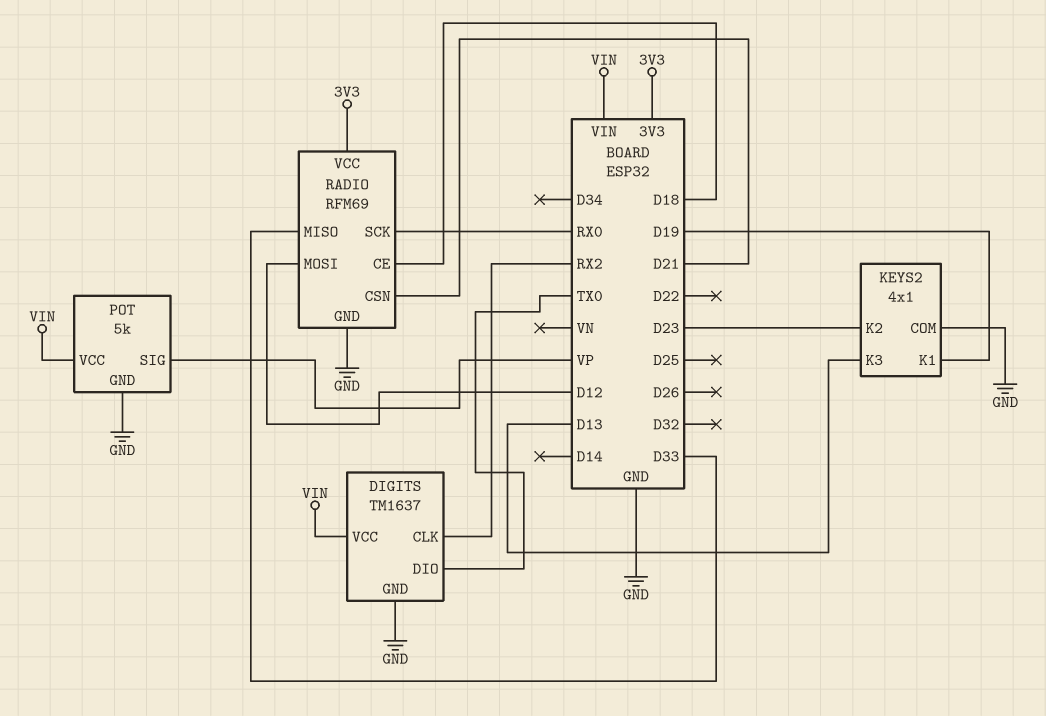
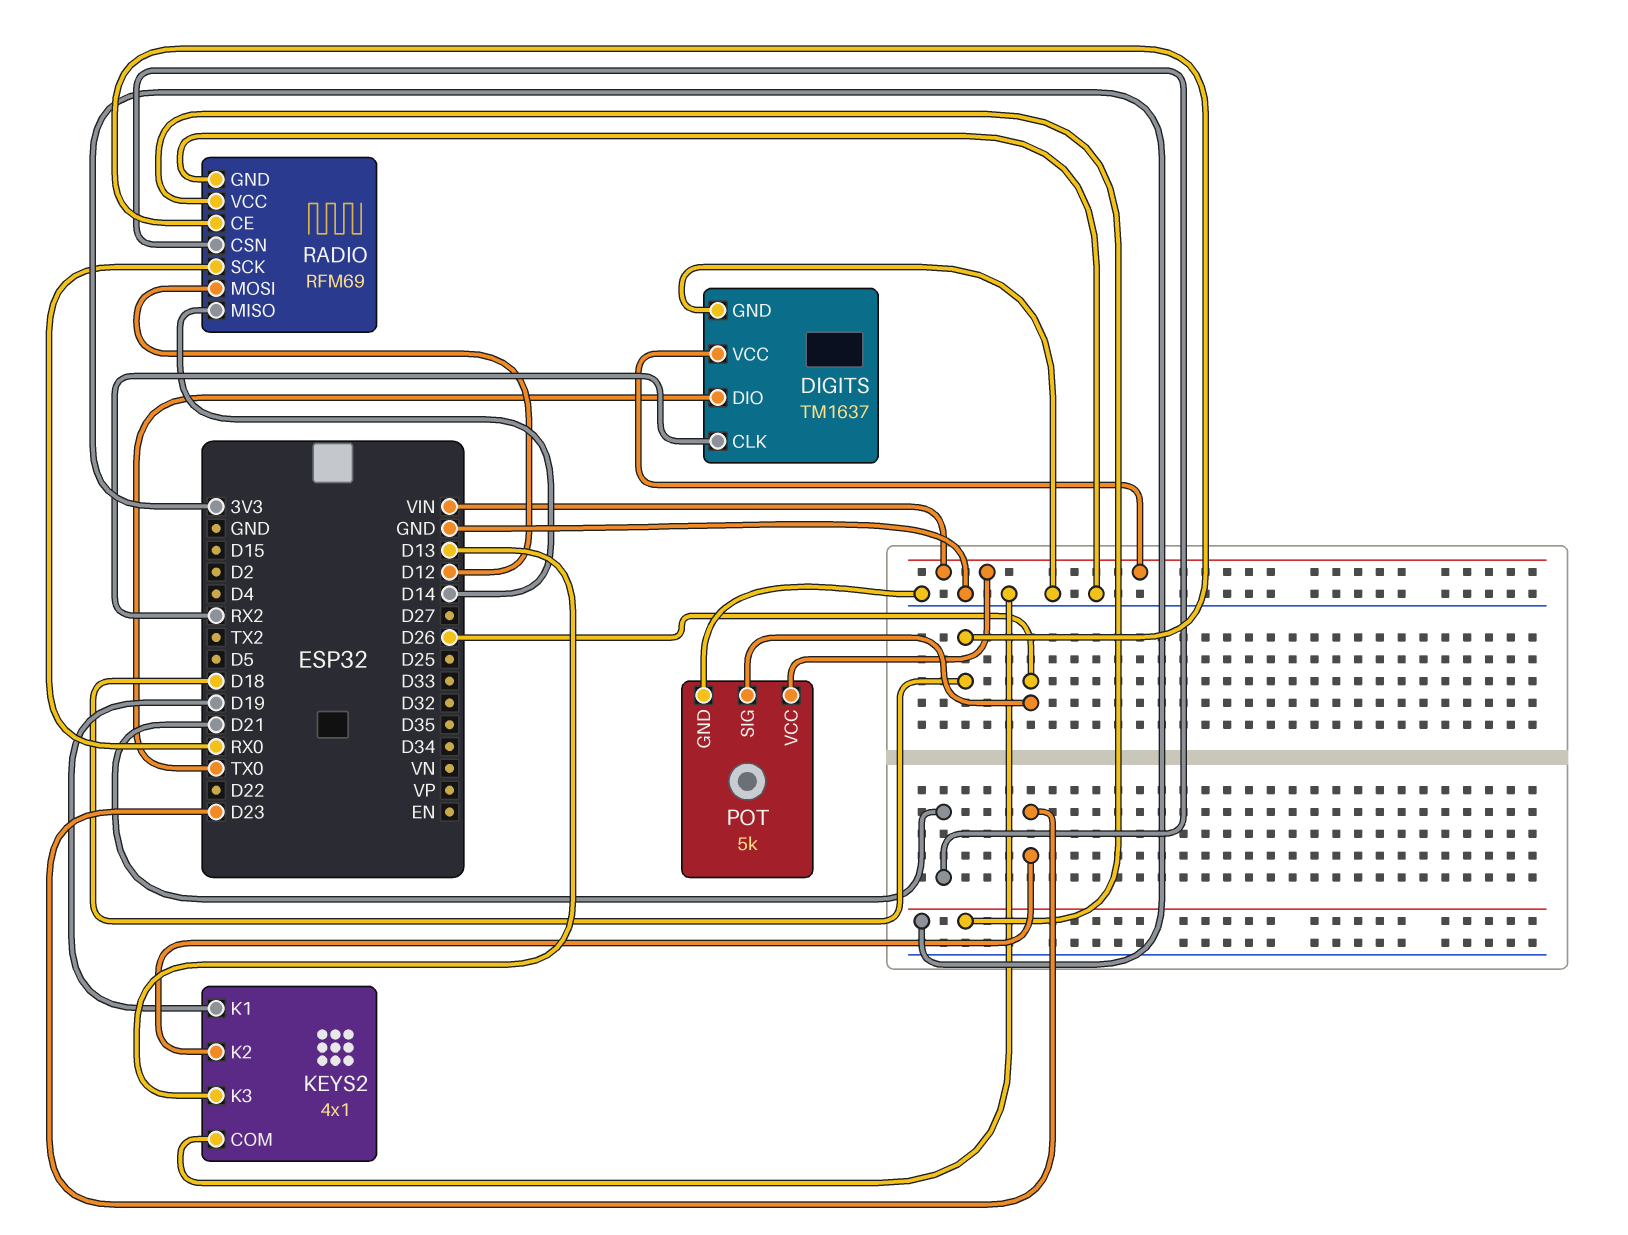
POT pin SIG: VP -> D26
RADIO pin MISO: D33 -> D14

